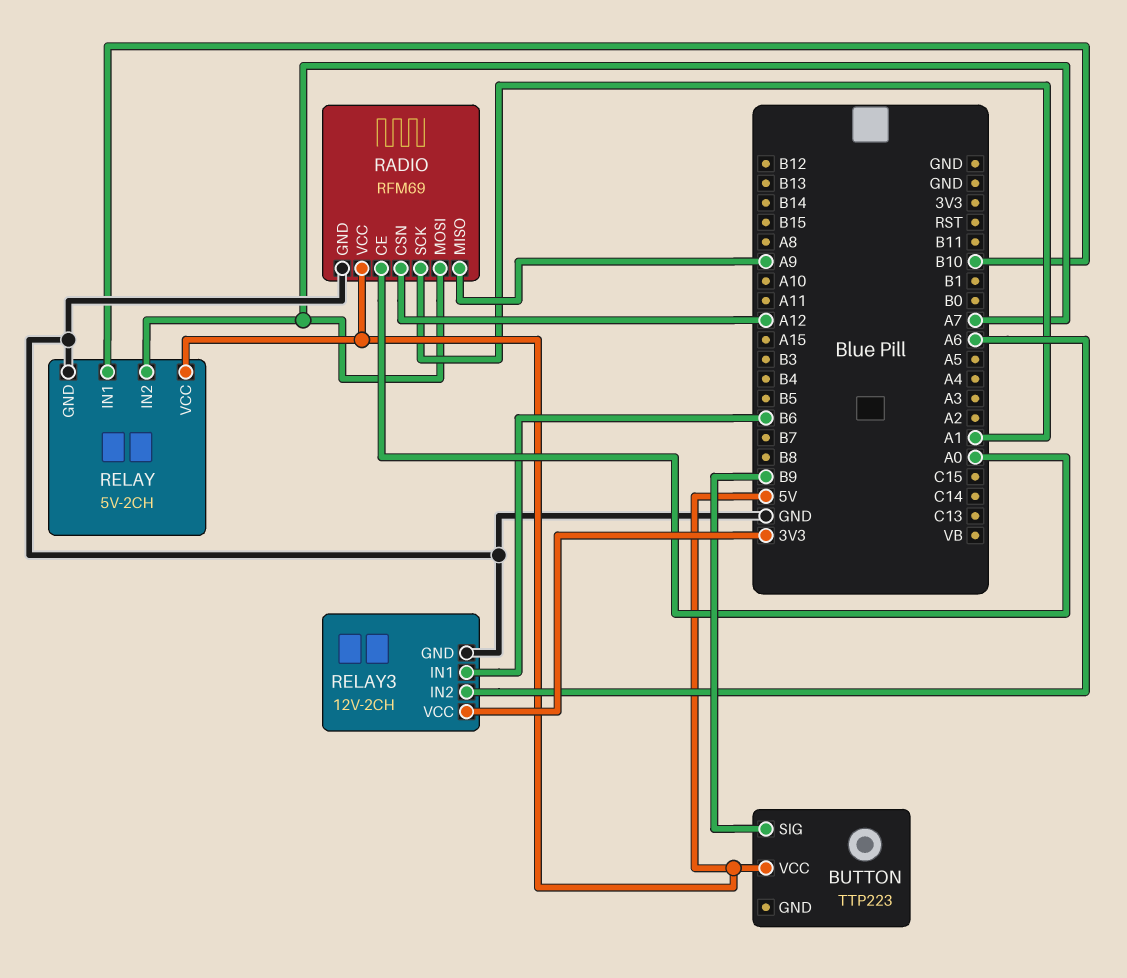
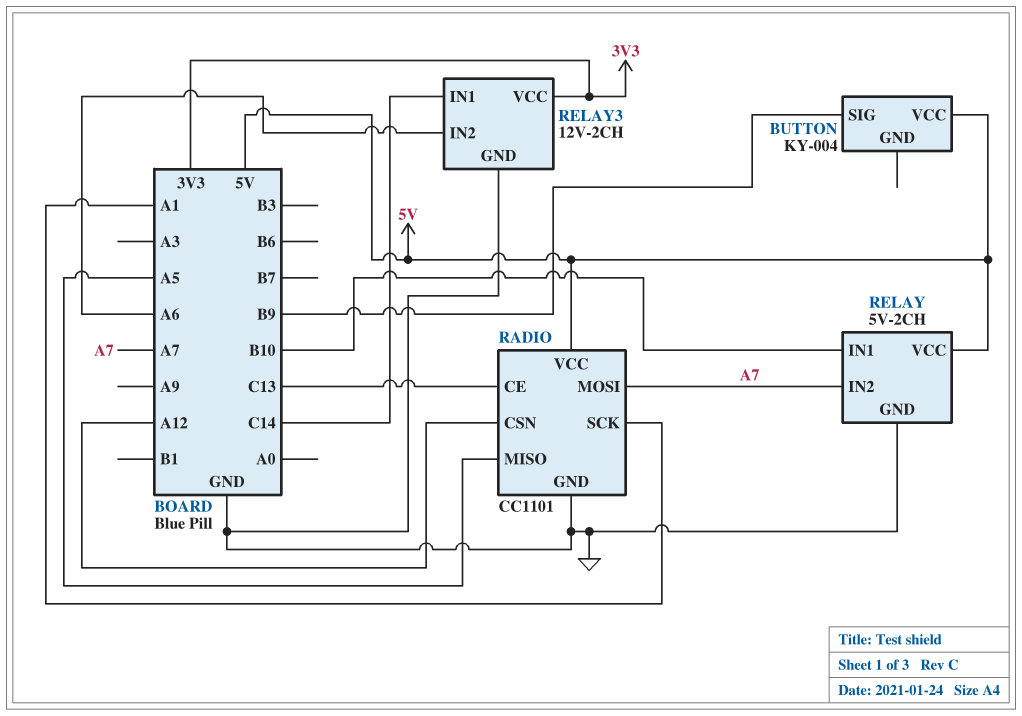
BUTTON: TTP223 -> KY-004
RADIO: RFM69 -> CC1101
RADIO pin CE: A0 -> C13
RADIO pin MISO: A9 -> A5
RELAY3 pin IN1: B6 -> C14

